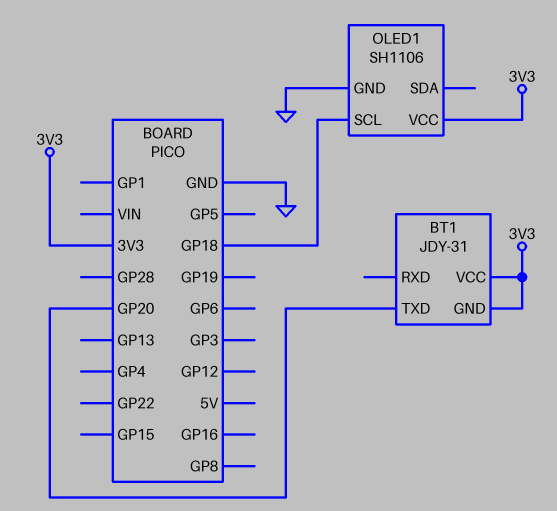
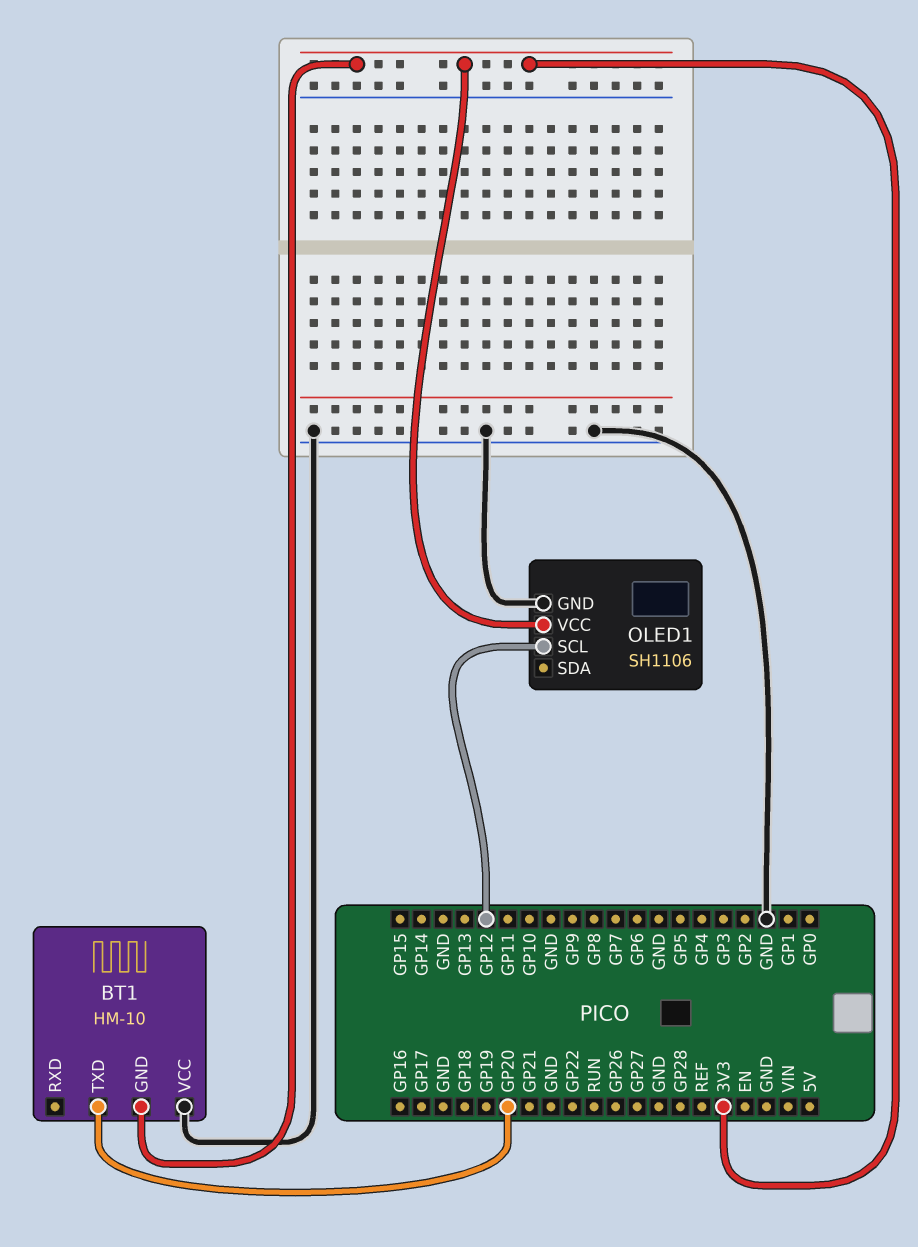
BT1: JDY-31 -> HM-10
BT1 pin VCC: 3V3 -> GND
OLED1 pin SCL: GP18 -> GP12

